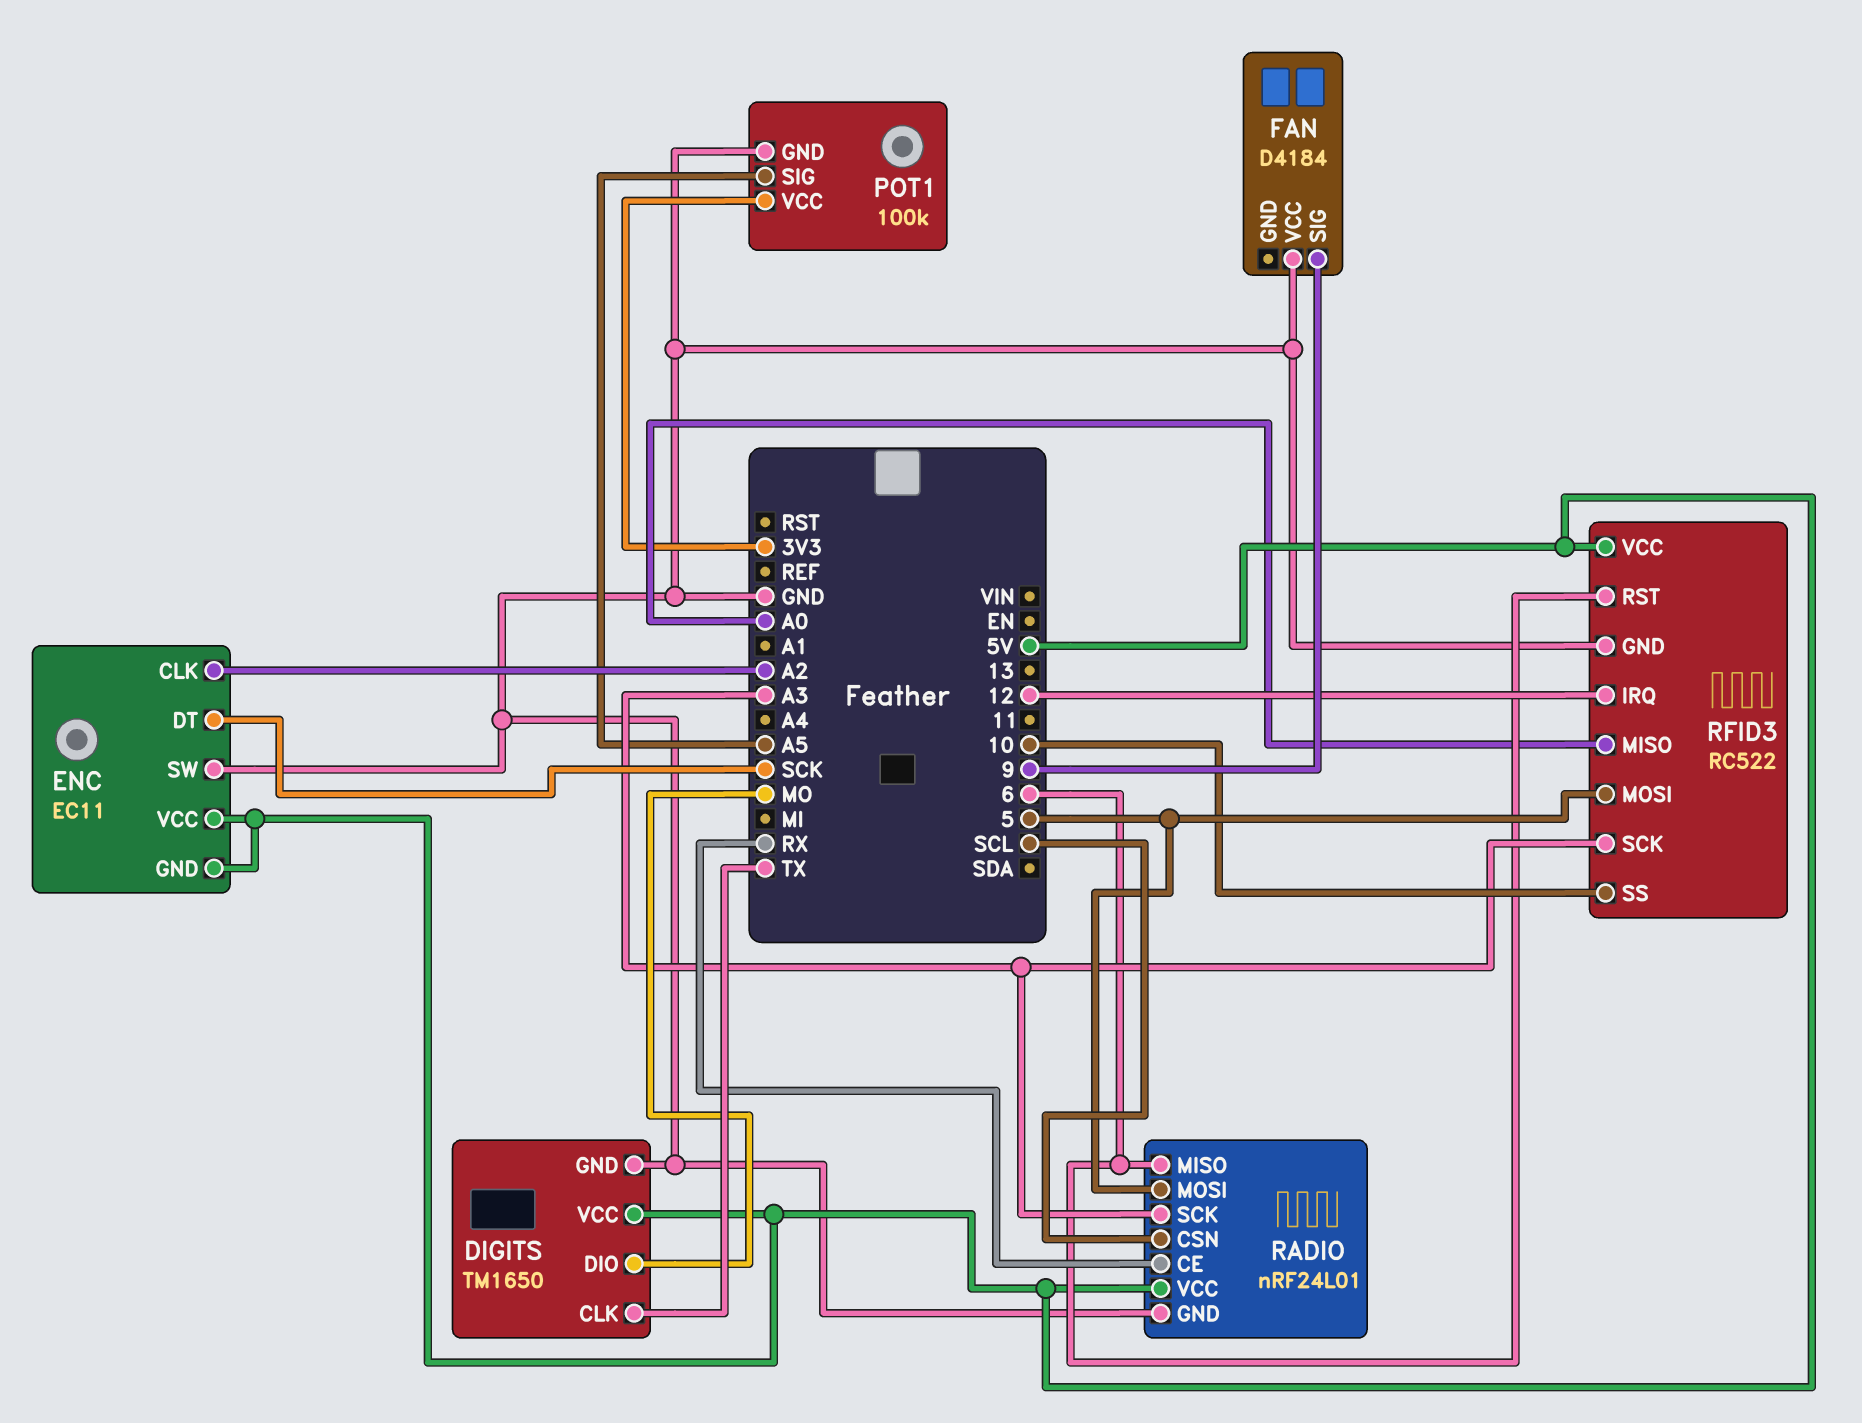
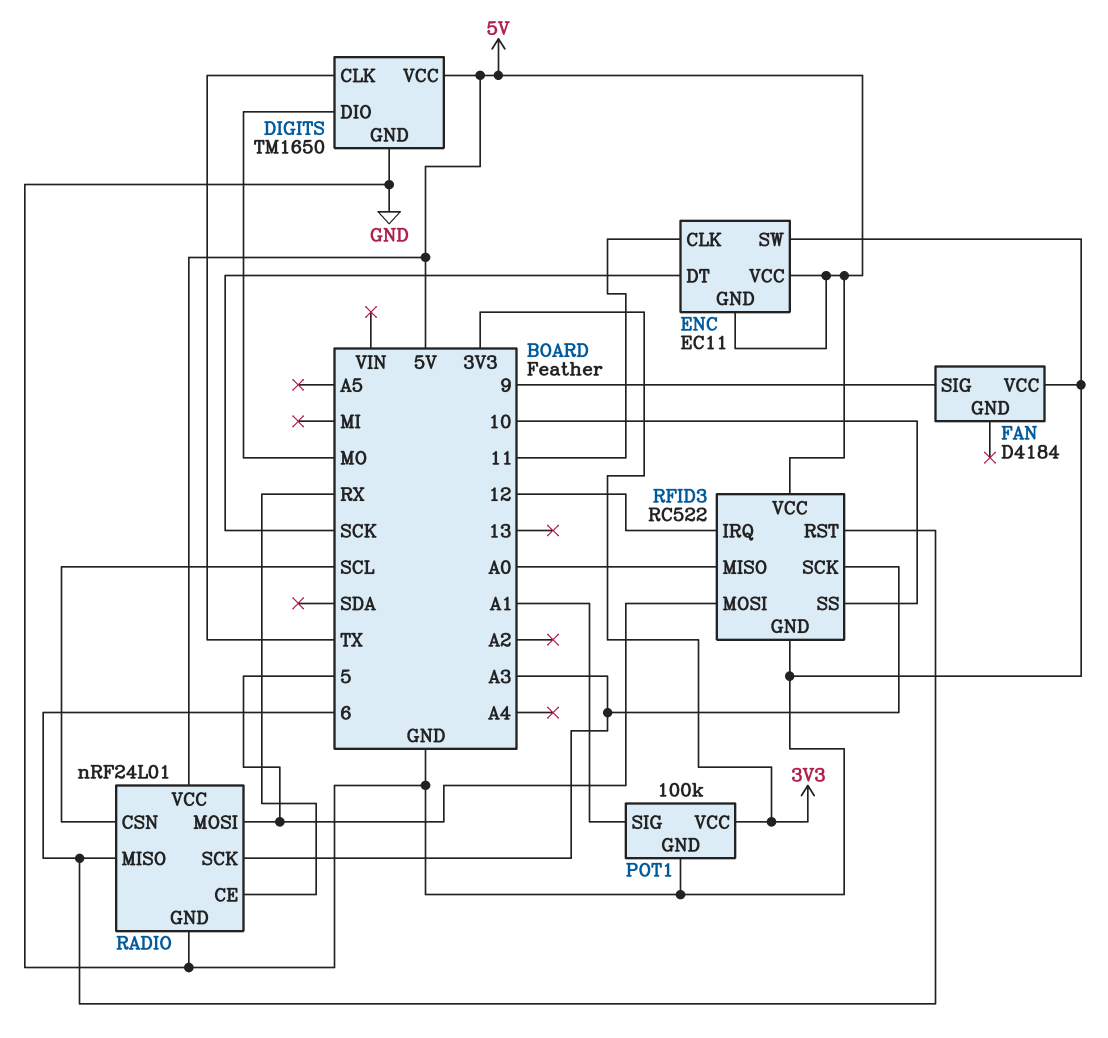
ENC pin CLK: A2 -> 11
POT1 pin SIG: A5 -> A1

